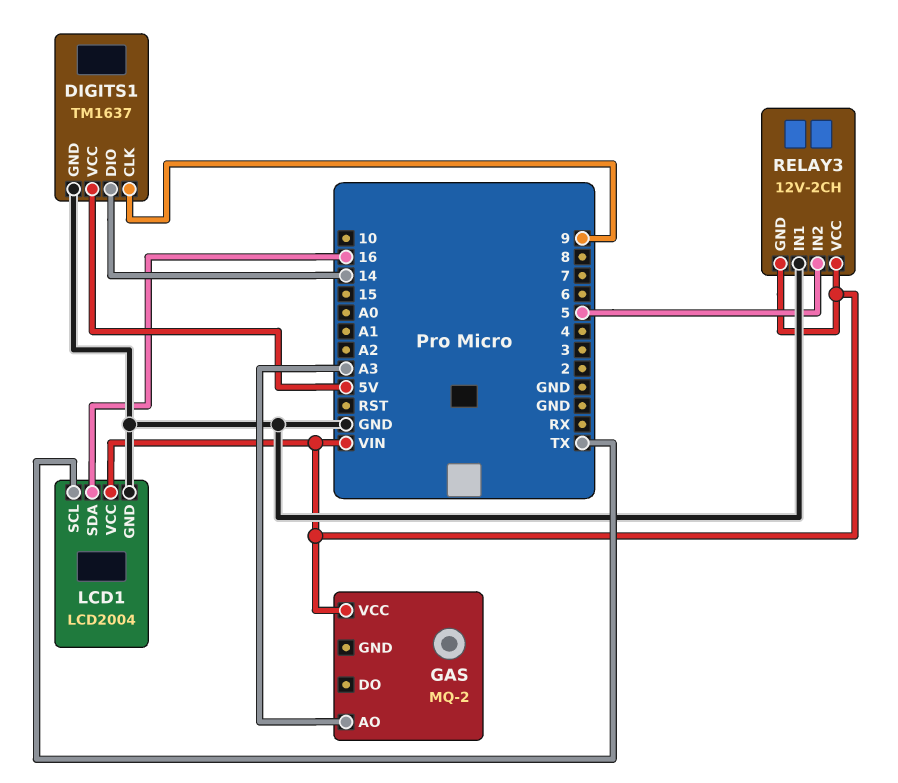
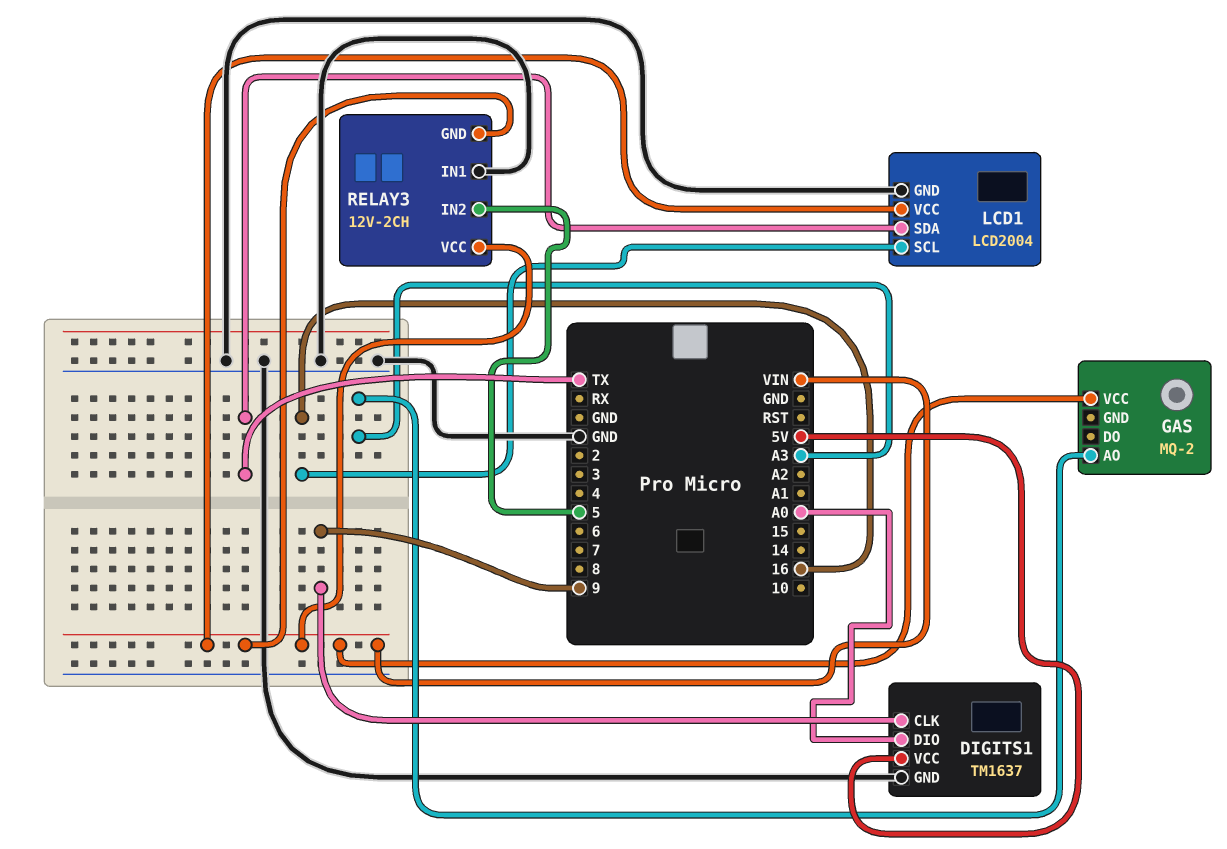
DIGITS1 pin DIO: 14 -> A0
LCD1 pin SCL: TX -> 16
LCD1 pin SDA: 16 -> TX

